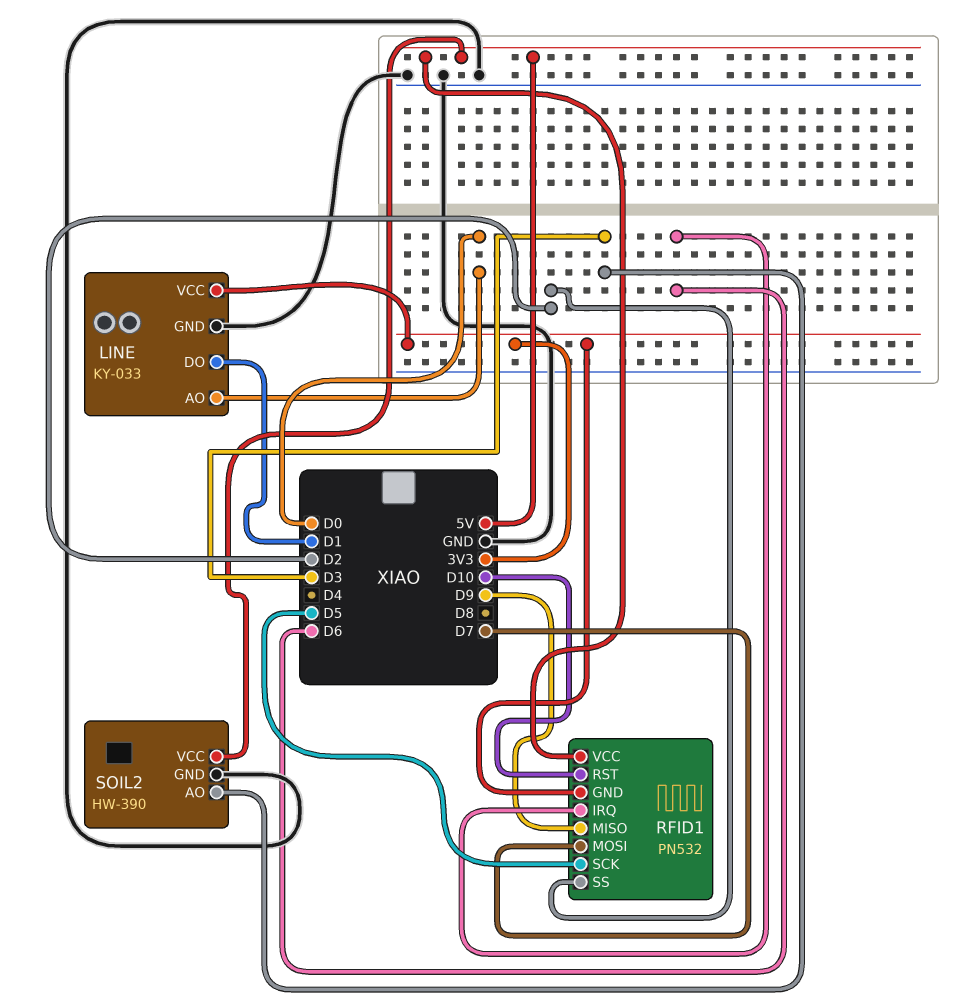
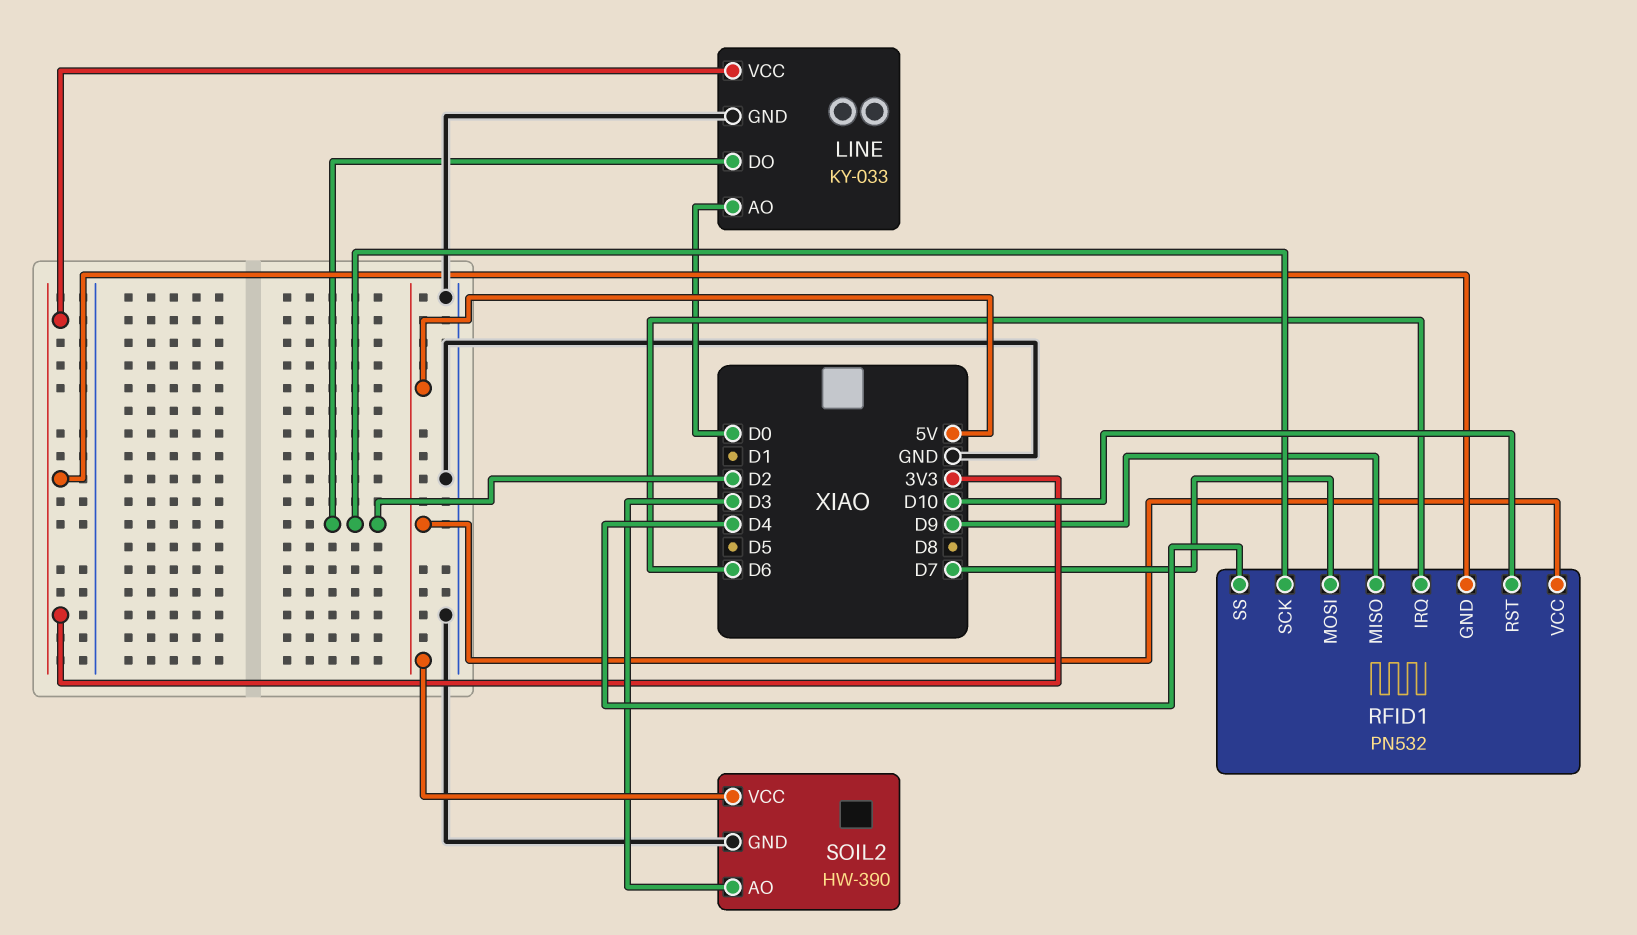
LINE pin DO: D1 -> D2
RFID1 pin SCK: D5 -> D2
RFID1 pin SS: D2 -> D4

